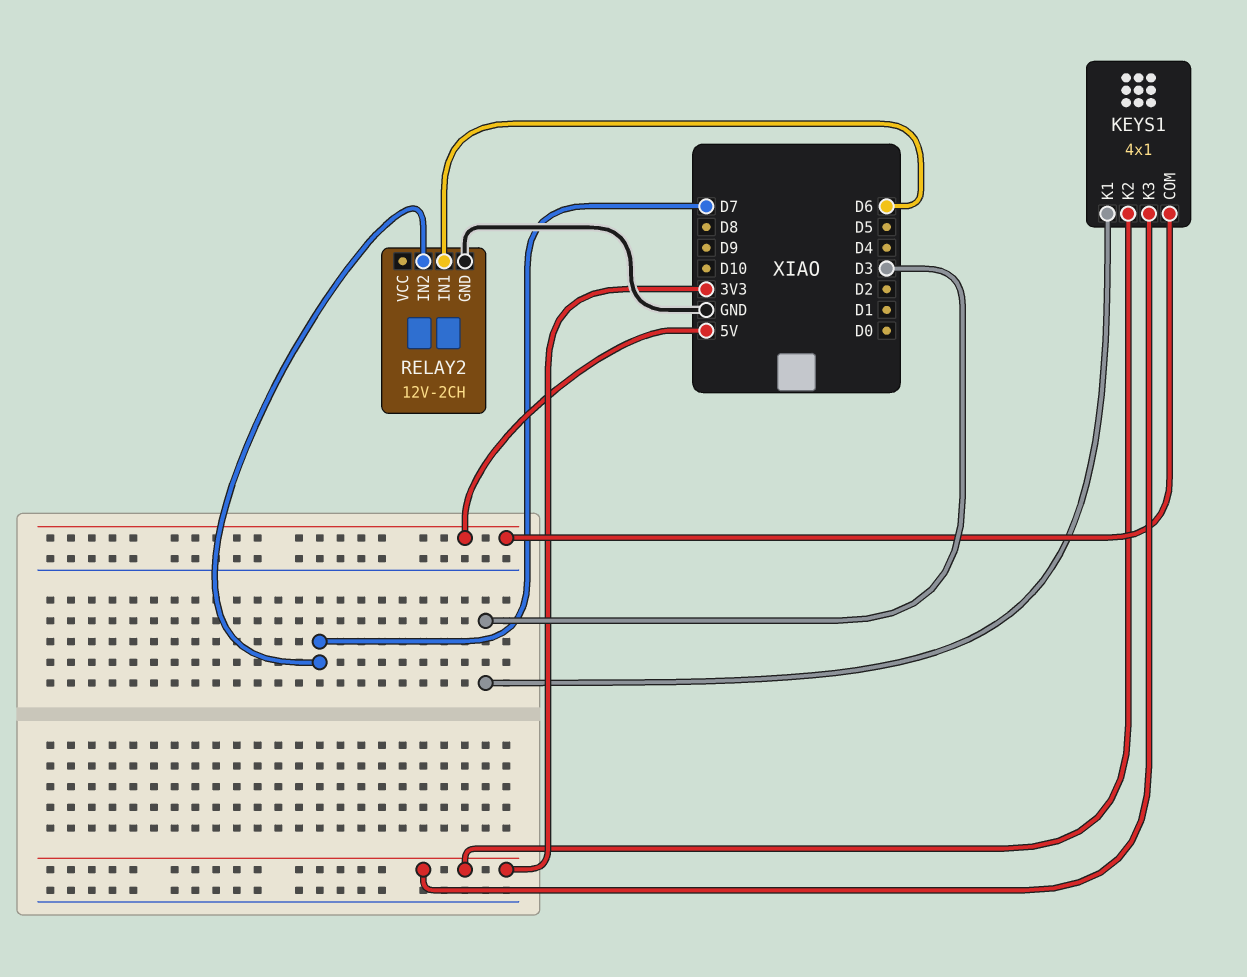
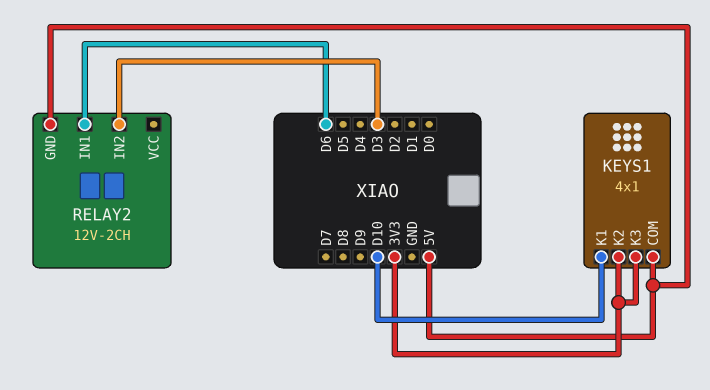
KEYS1 pin K1: D3 -> D10
RELAY2 pin GND: GND -> 5V
RELAY2 pin IN2: D7 -> D3

